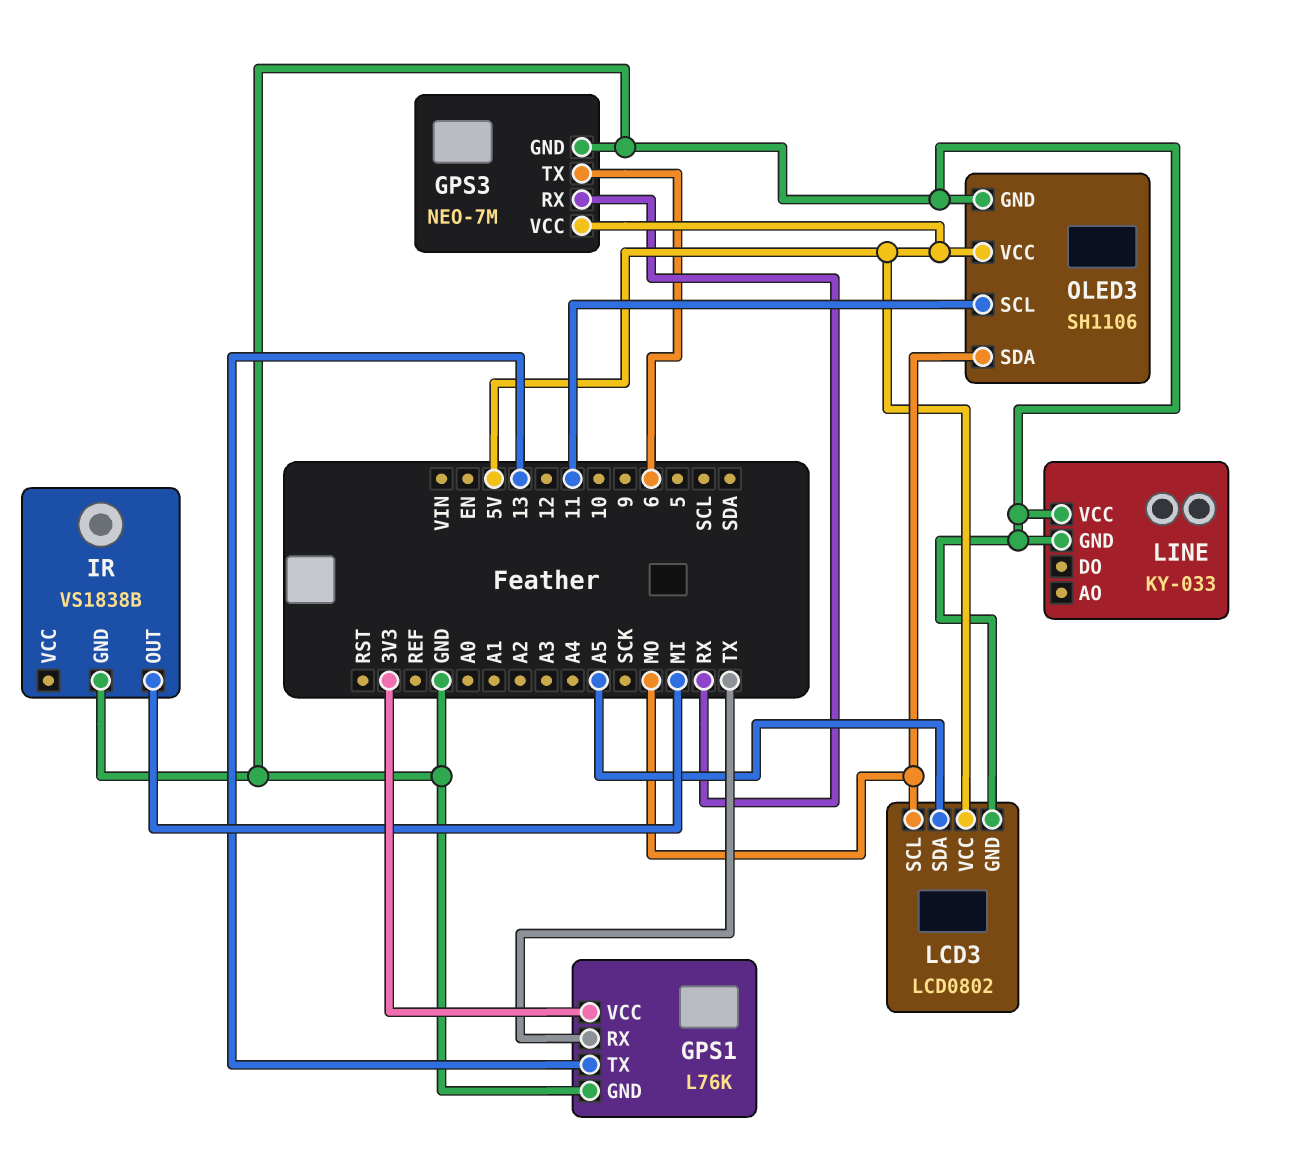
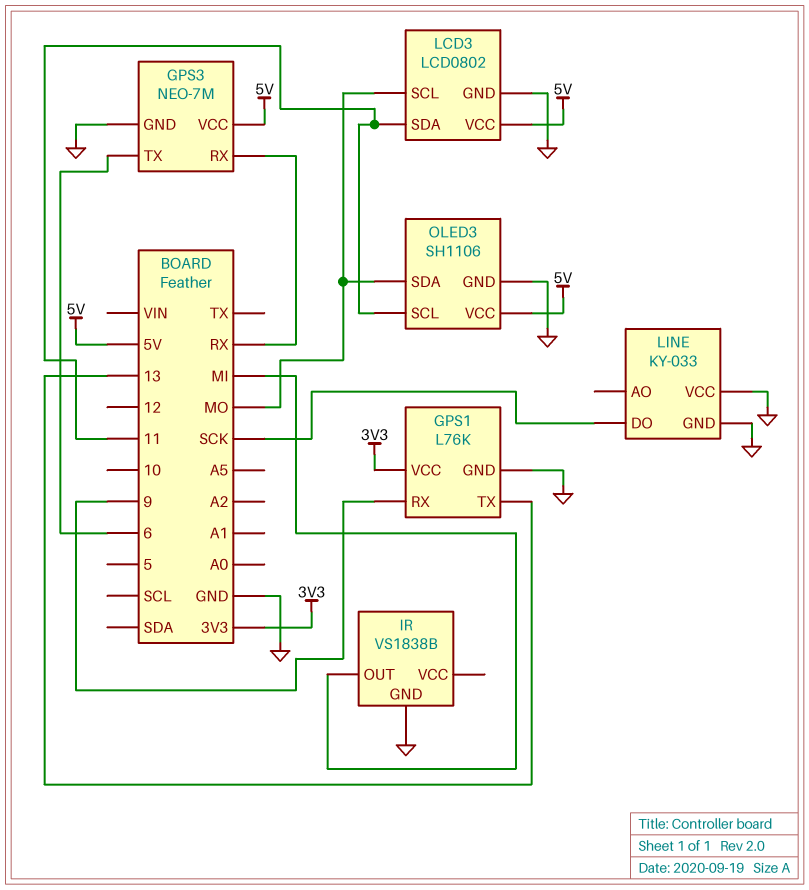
GPS1 pin RX: TX -> 9
LCD3 pin SDA: A5 -> 11
LINE pin DO: none -> SCK

